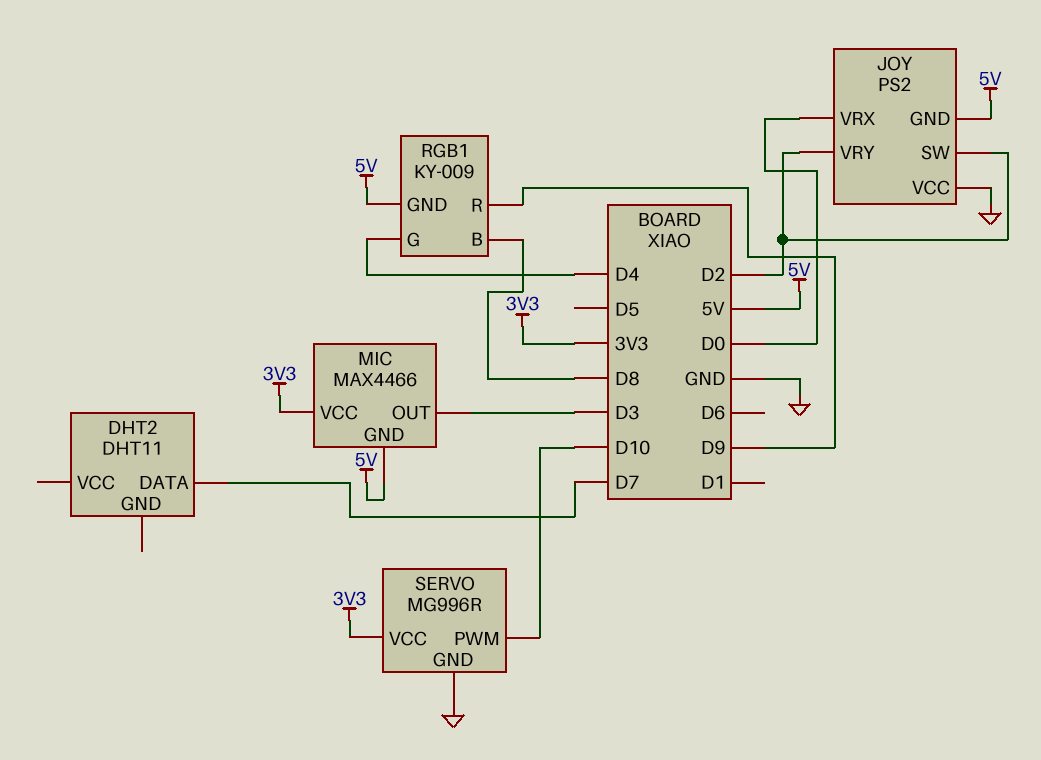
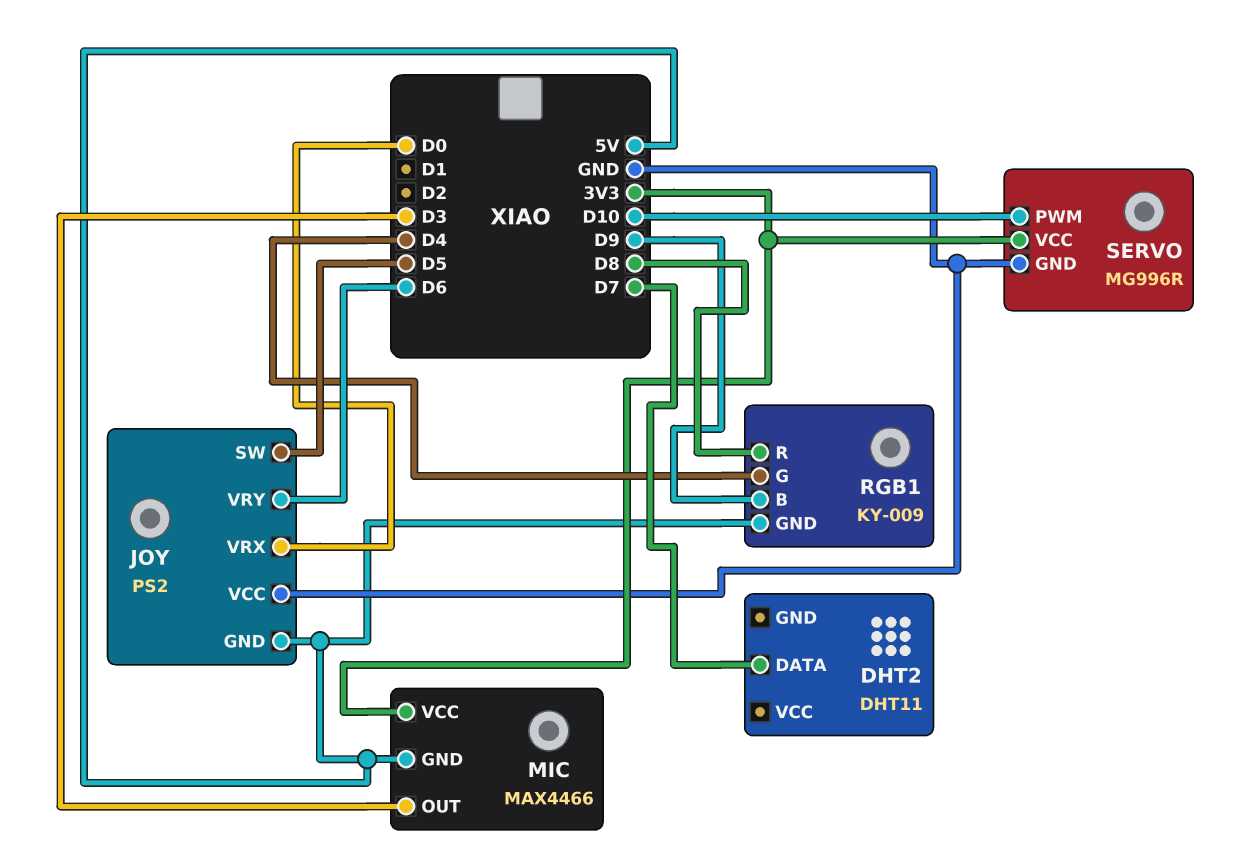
JOY pin SW: D2 -> D5
JOY pin VRY: D2 -> D6
RGB1 pin B: D8 -> D9
RGB1 pin R: D9 -> D8

